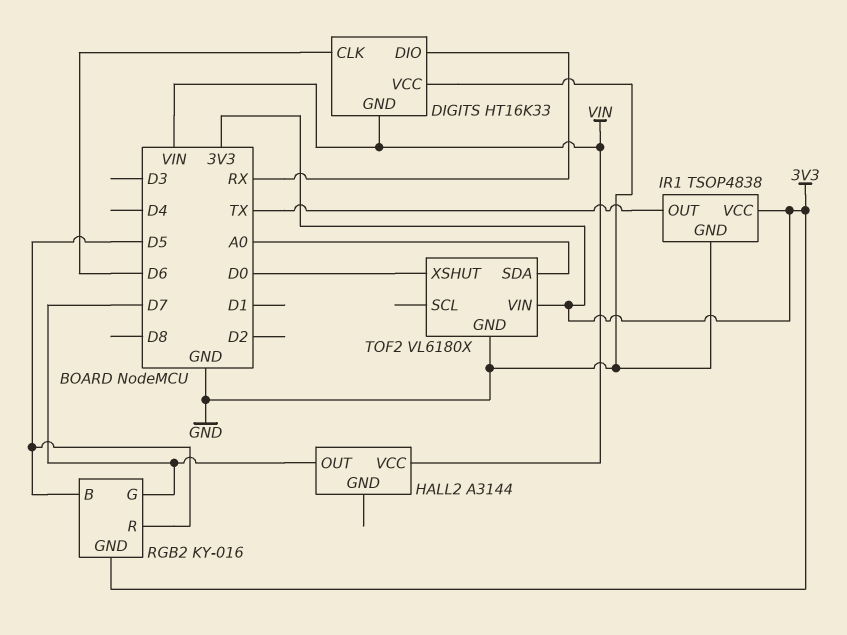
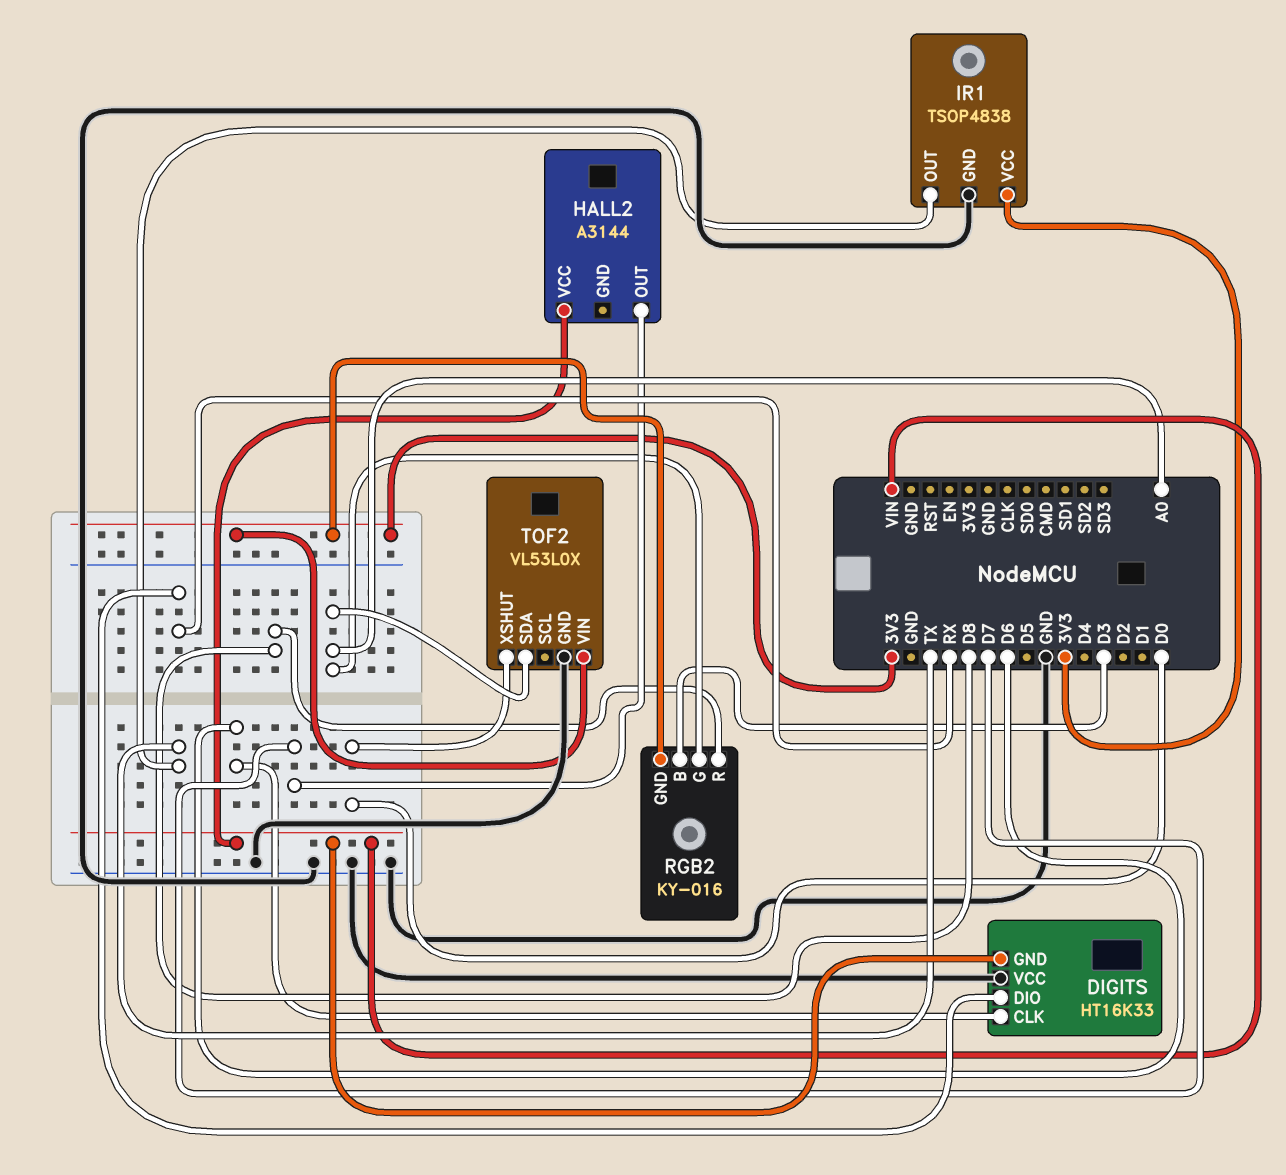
RGB2 pin B: D5 -> D3
RGB2 pin G: D7 -> A0
RGB2 pin R: D5 -> D8
TOF2: VL6180X -> VL53L0X

